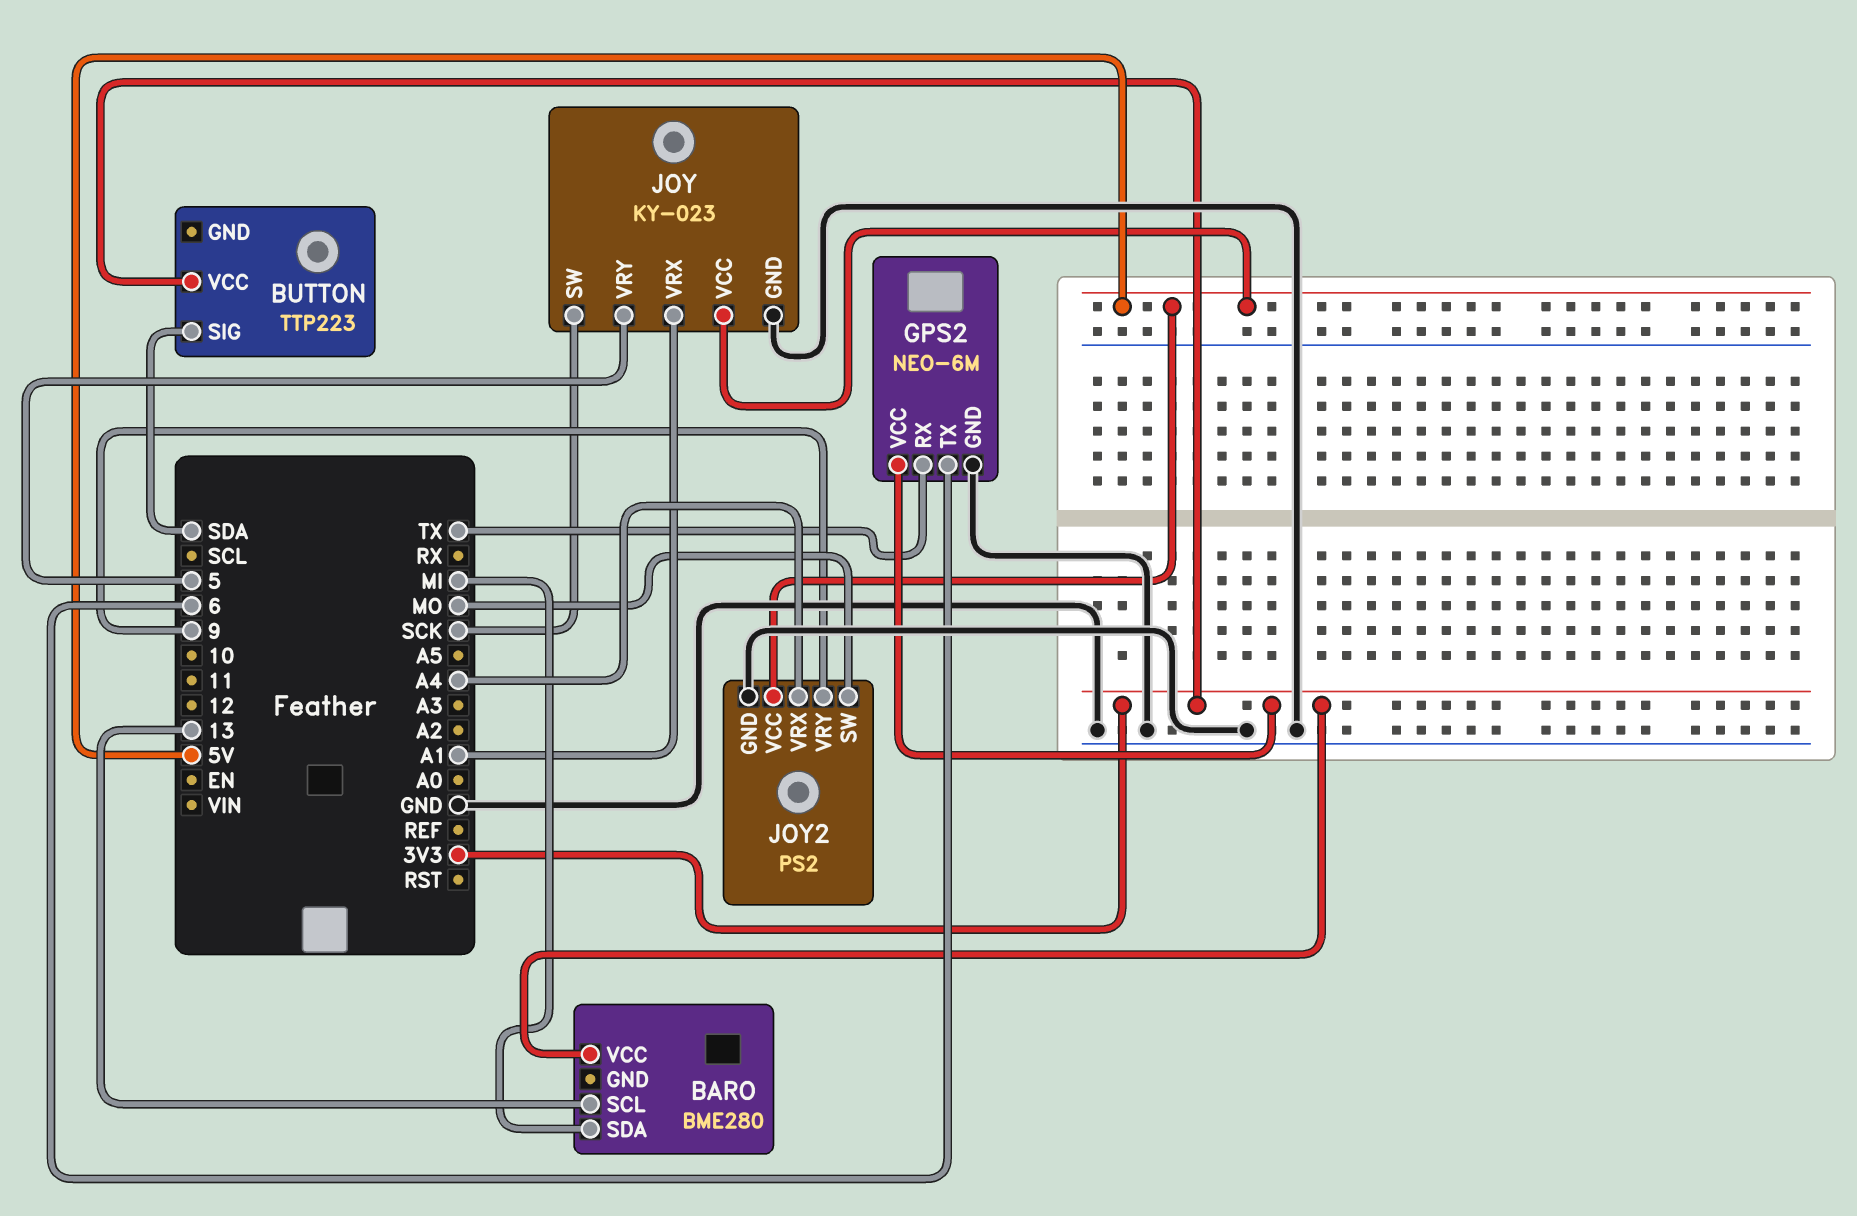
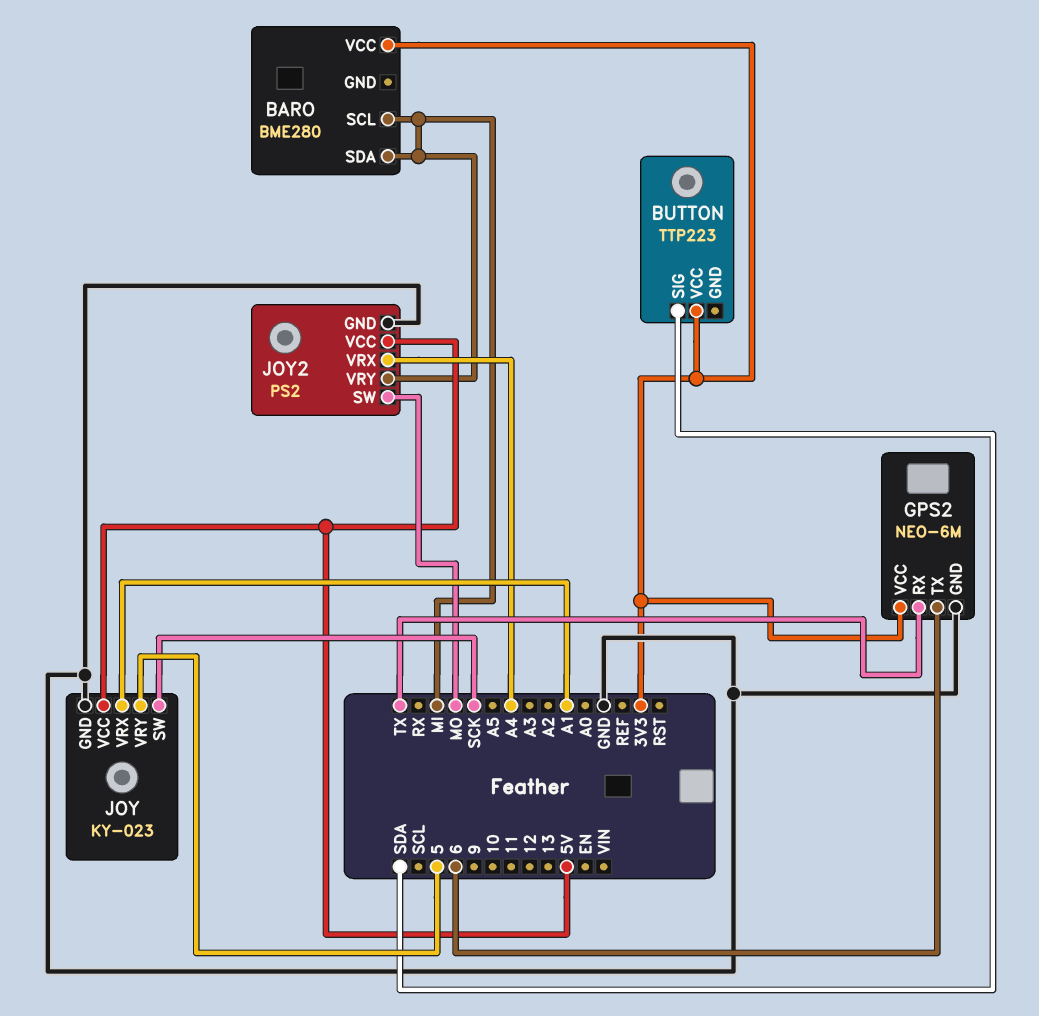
BARO pin SCL: 13 -> MI
JOY2 pin VRY: 9 -> MI

